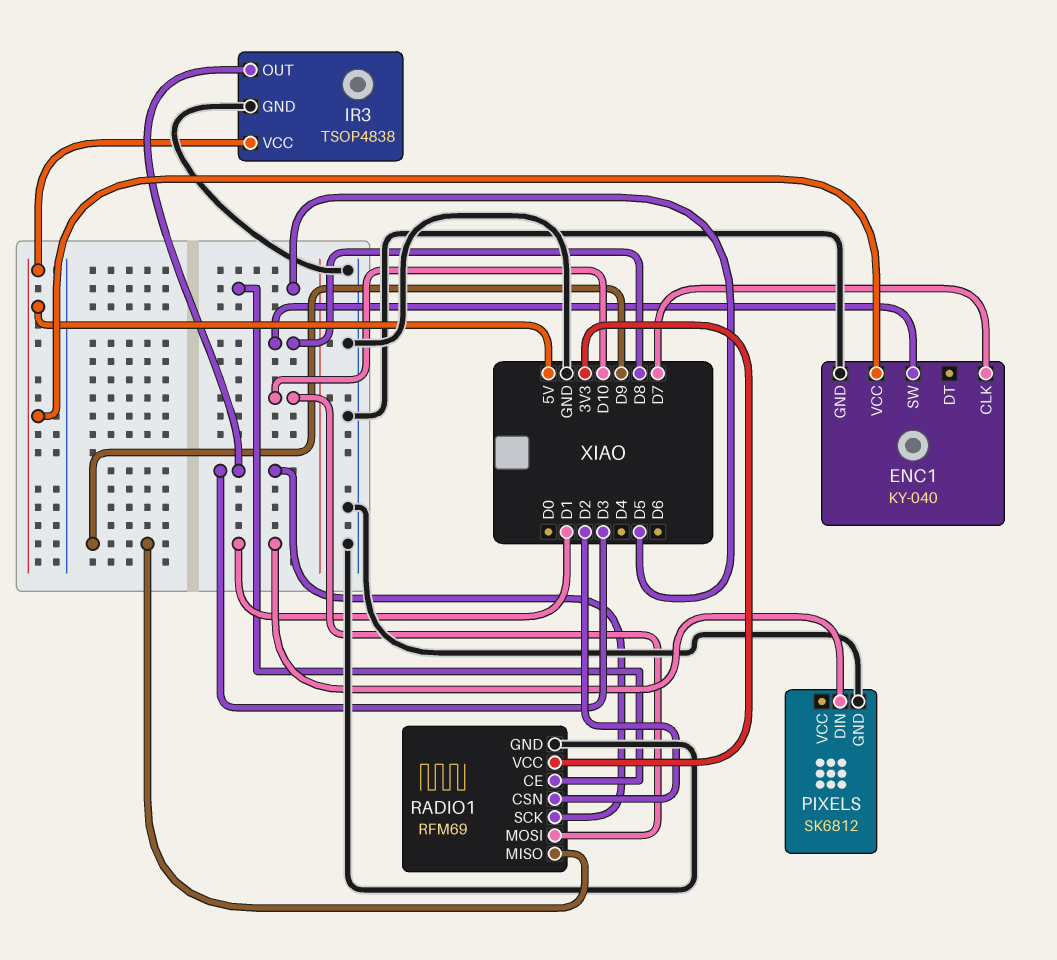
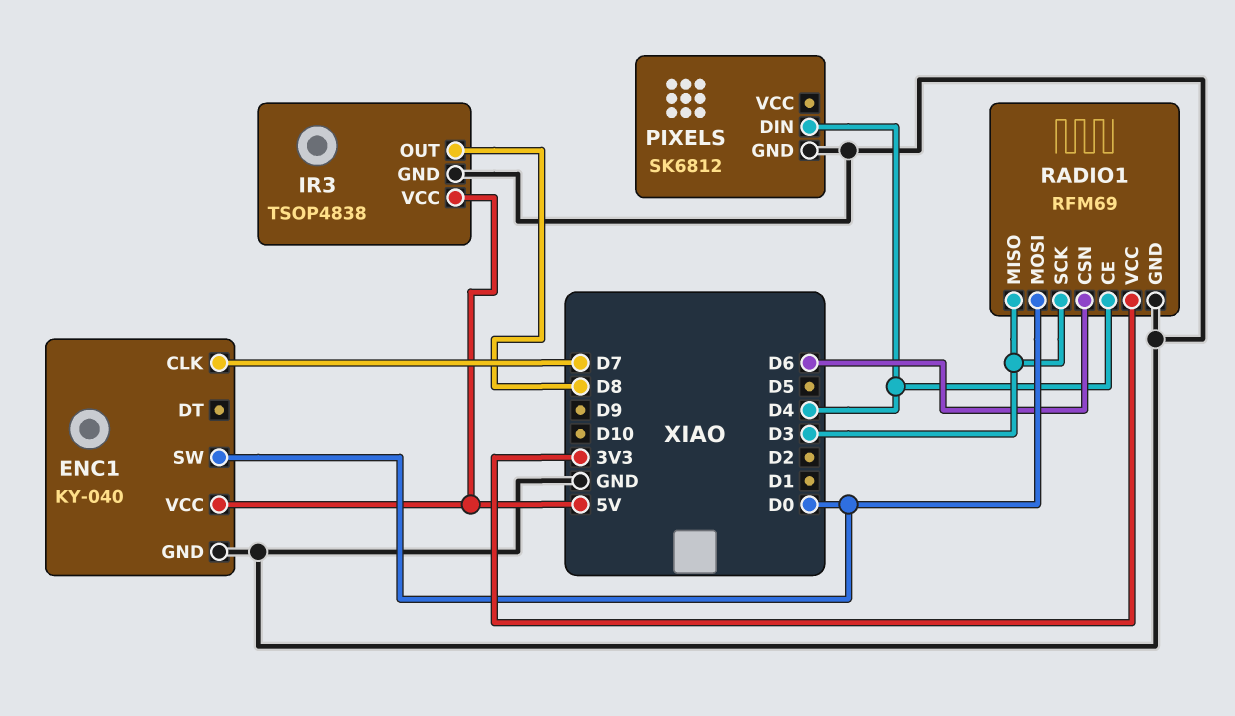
ENC1 pin SW: D8 -> D0
IR3 pin OUT: D3 -> D8
PIXELS pin DIN: D1 -> D4
RADIO1 pin CE: D5 -> D4
RADIO1 pin CSN: D2 -> D6
RADIO1 pin MISO: D9 -> D3
RADIO1 pin MOSI: D10 -> D0

